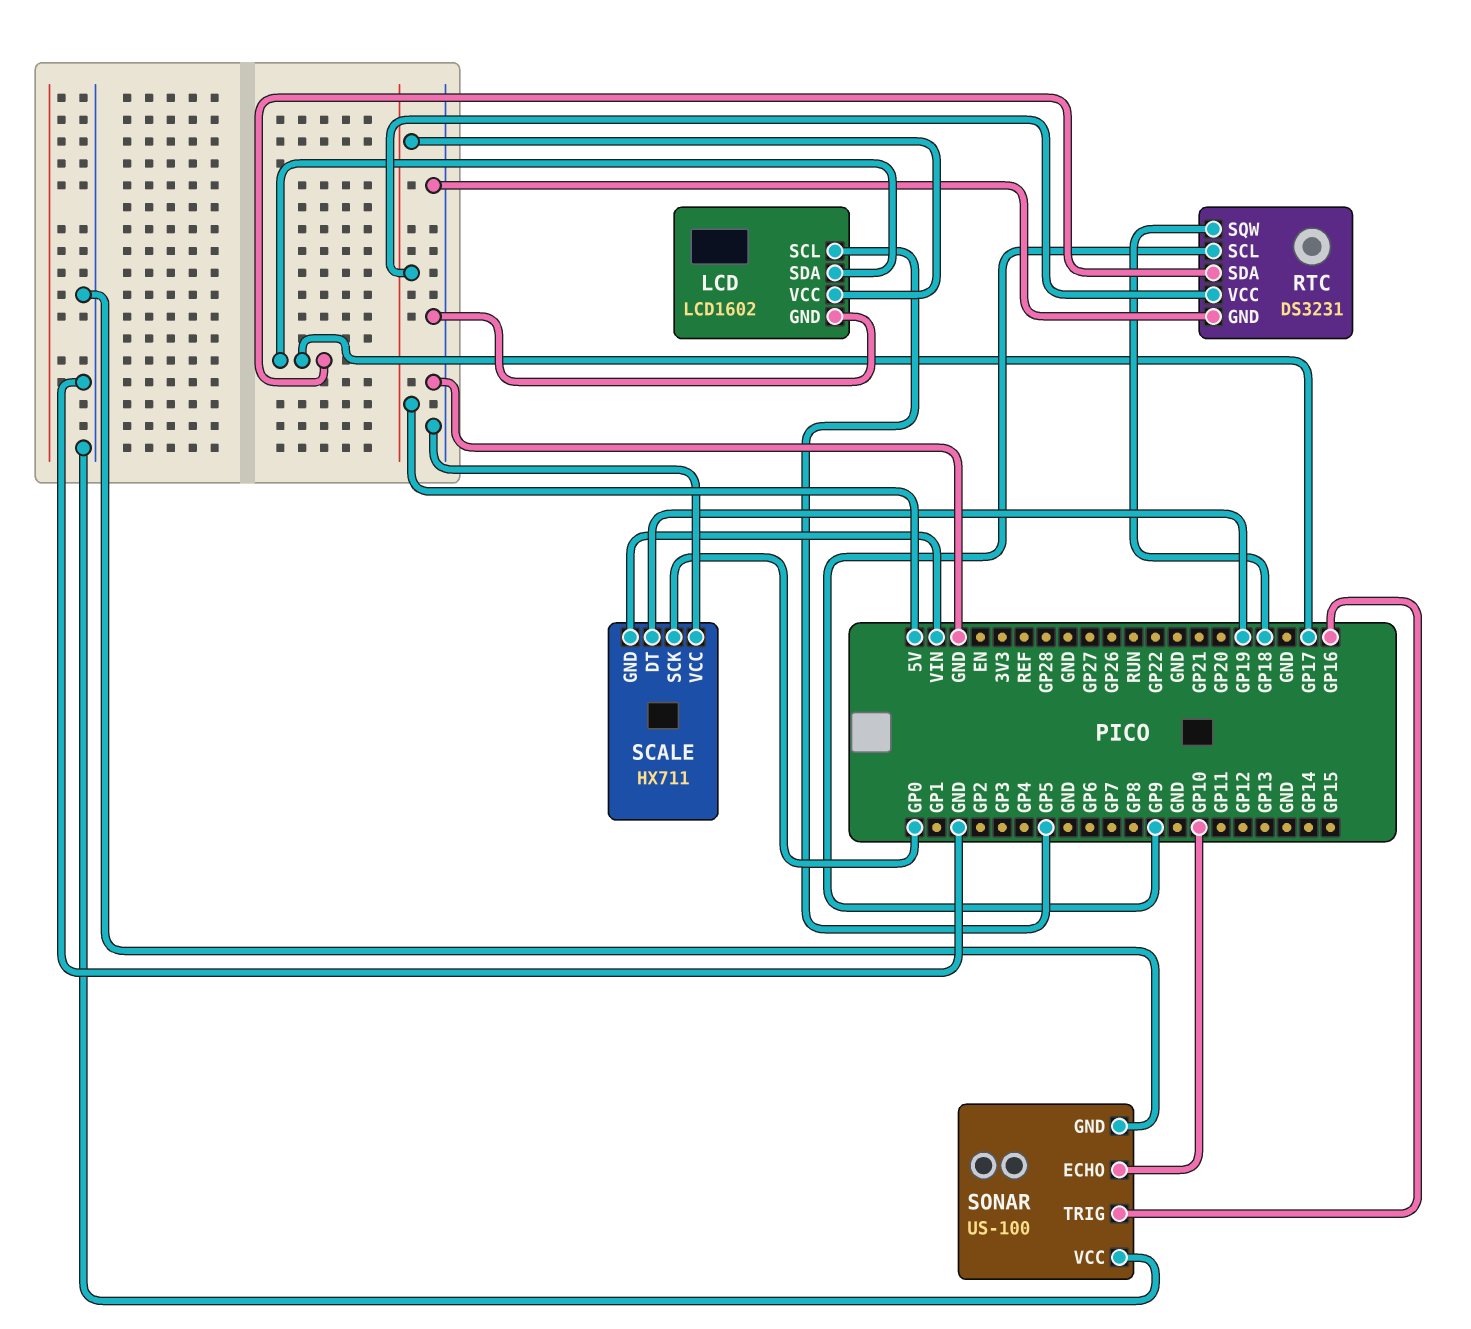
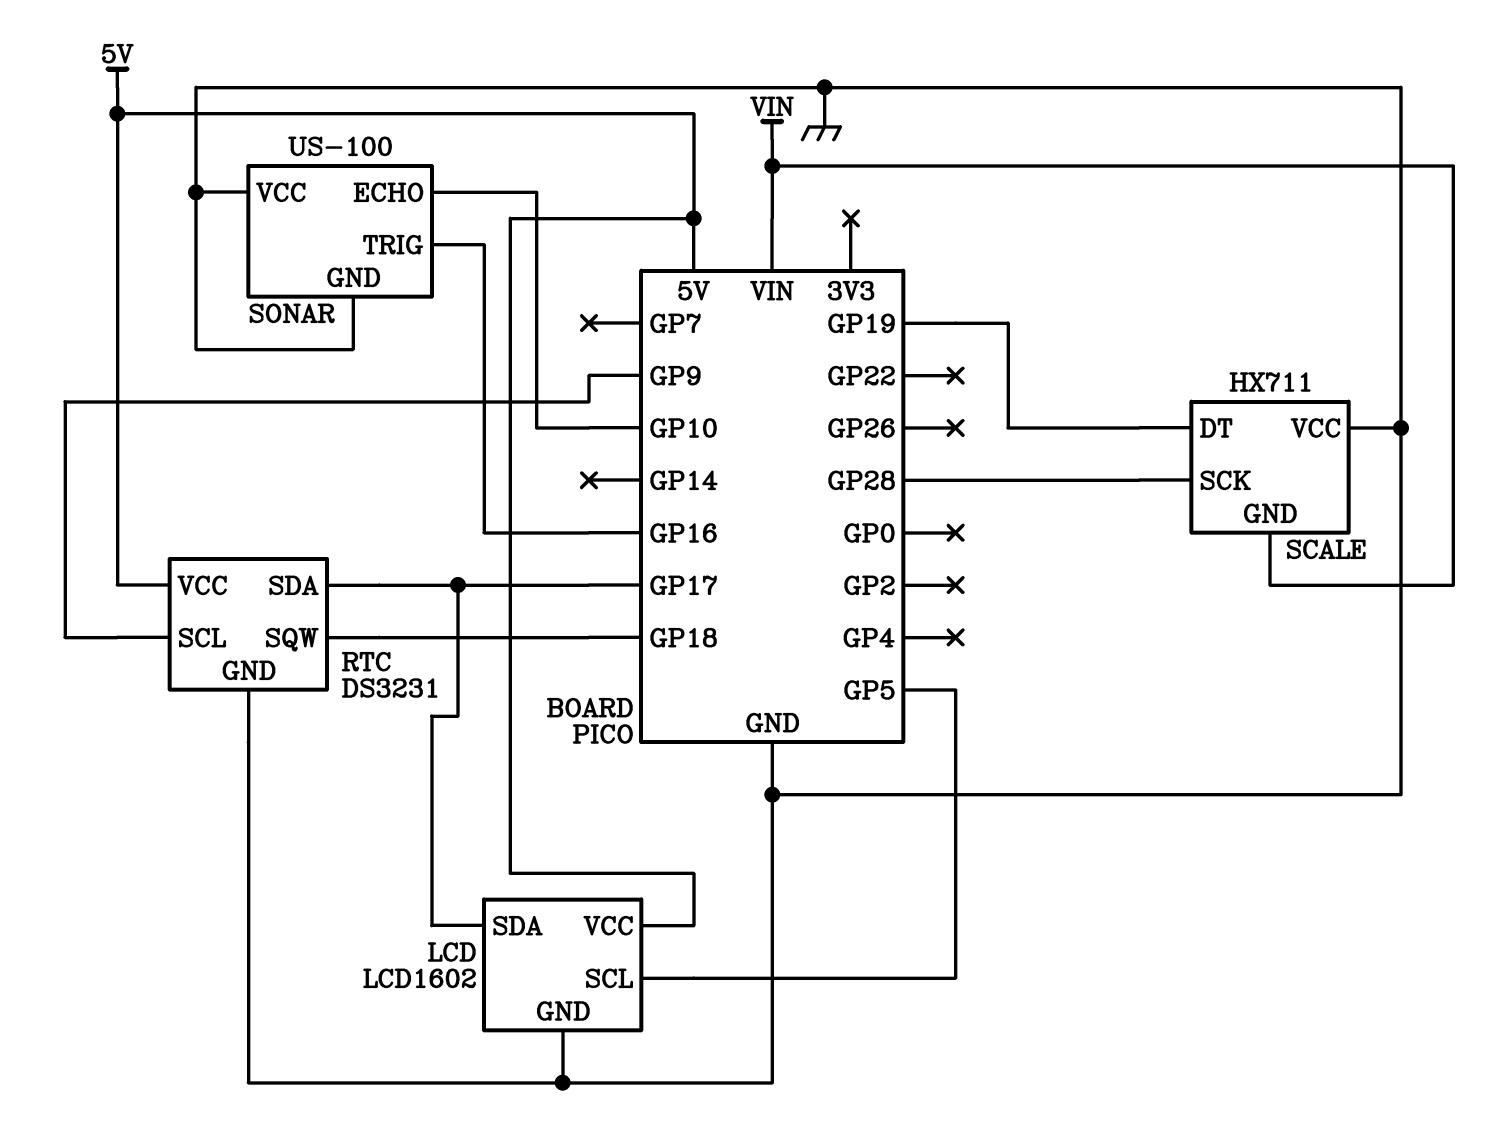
SCALE pin SCK: GP0 -> GP28

